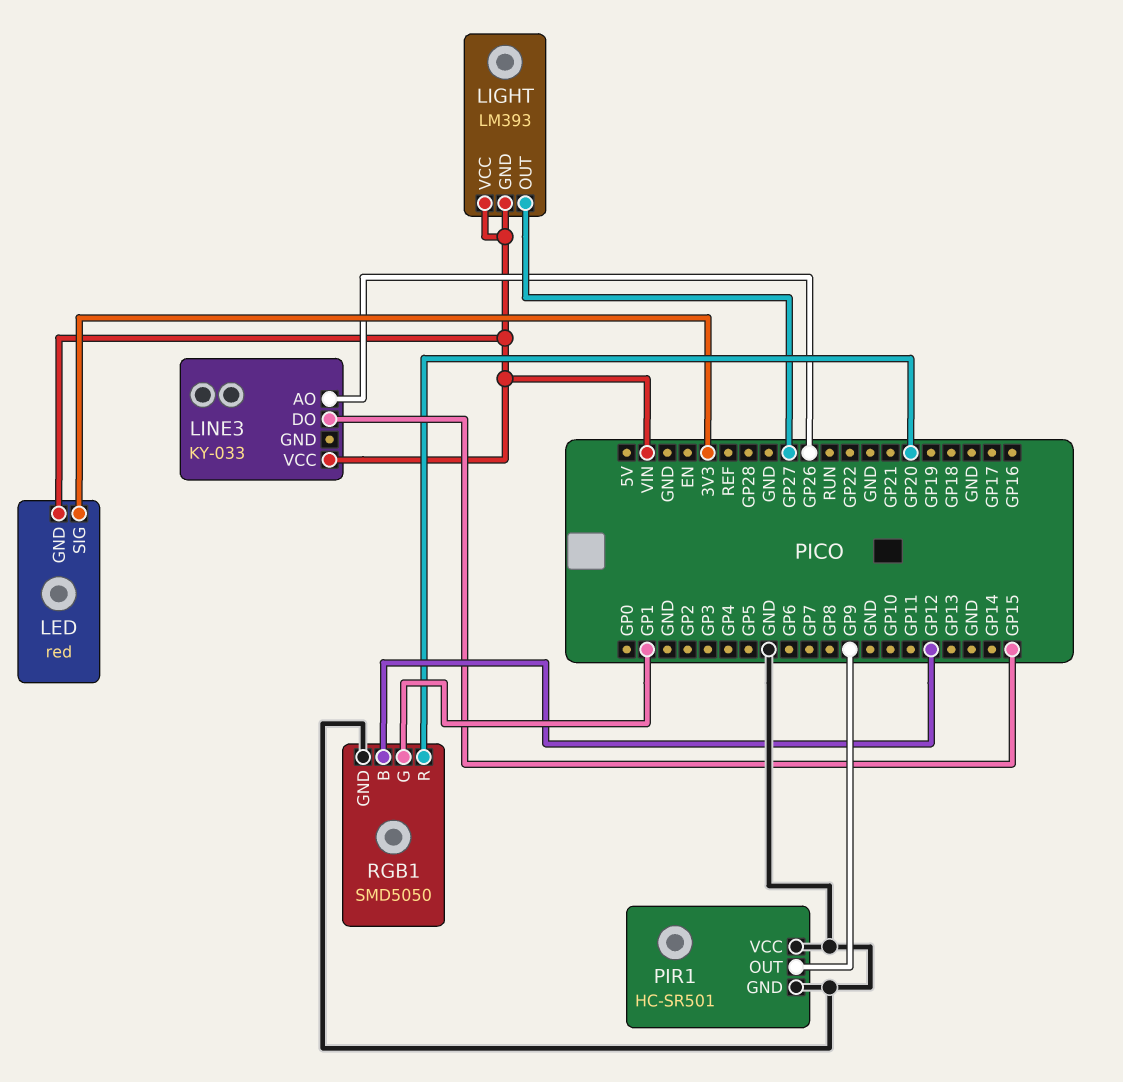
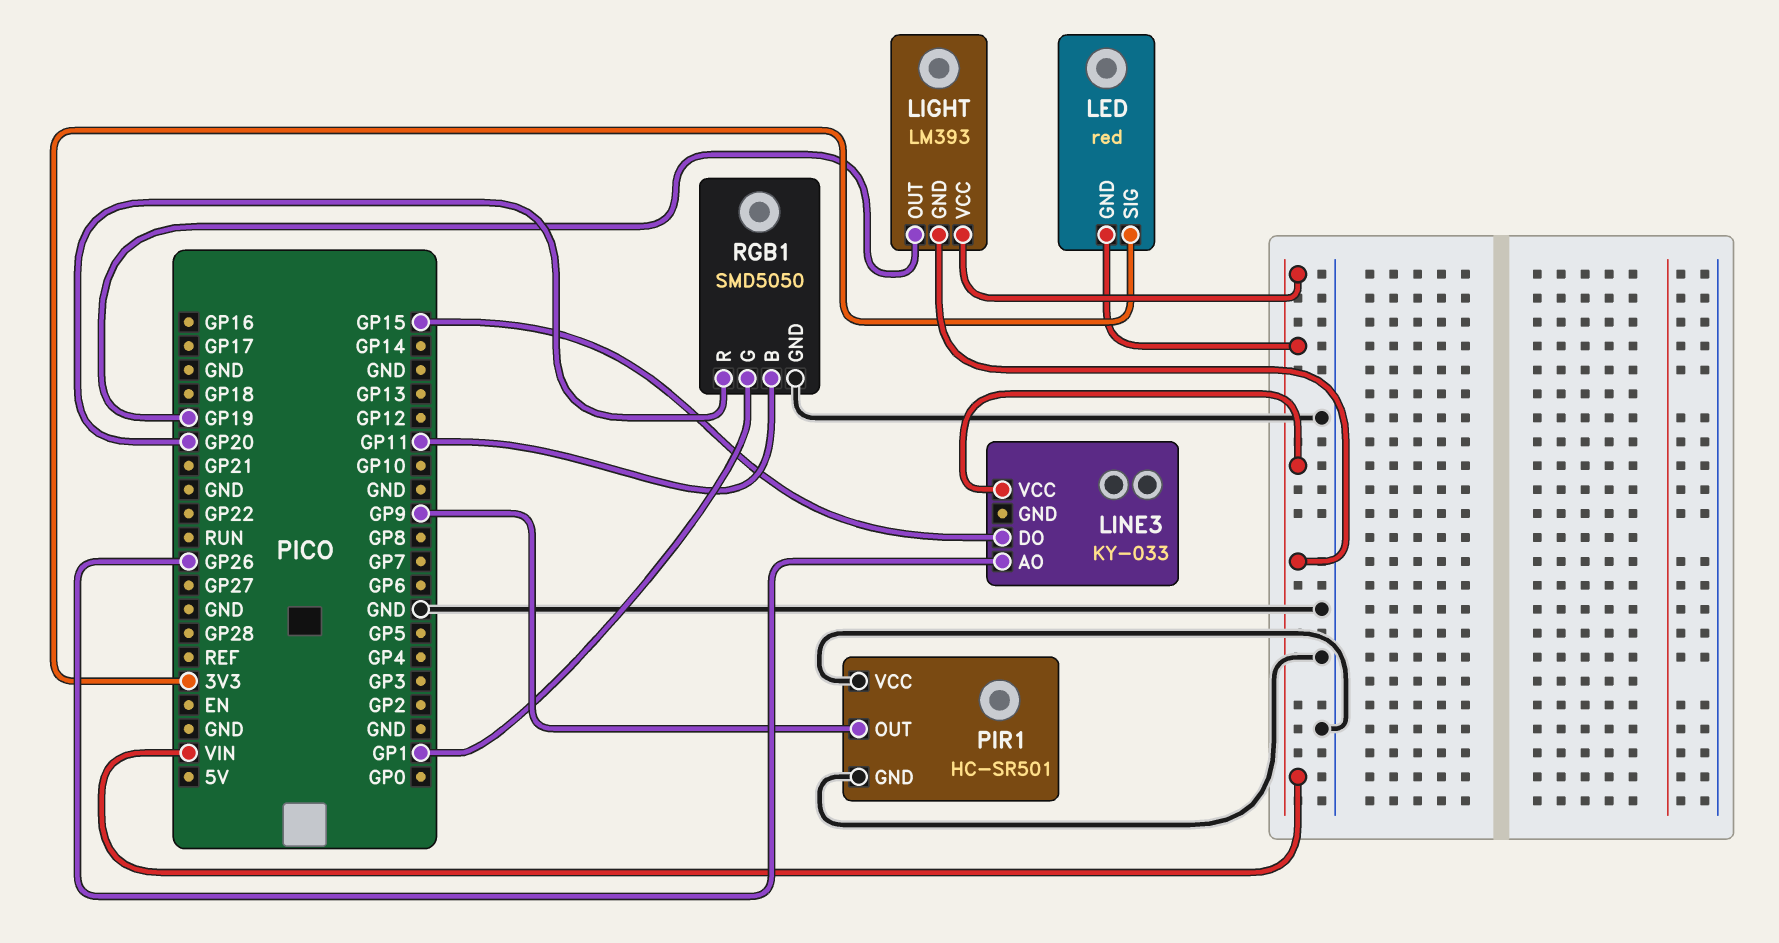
LIGHT pin OUT: GP27 -> GP19
RGB1 pin B: GP12 -> GP11

